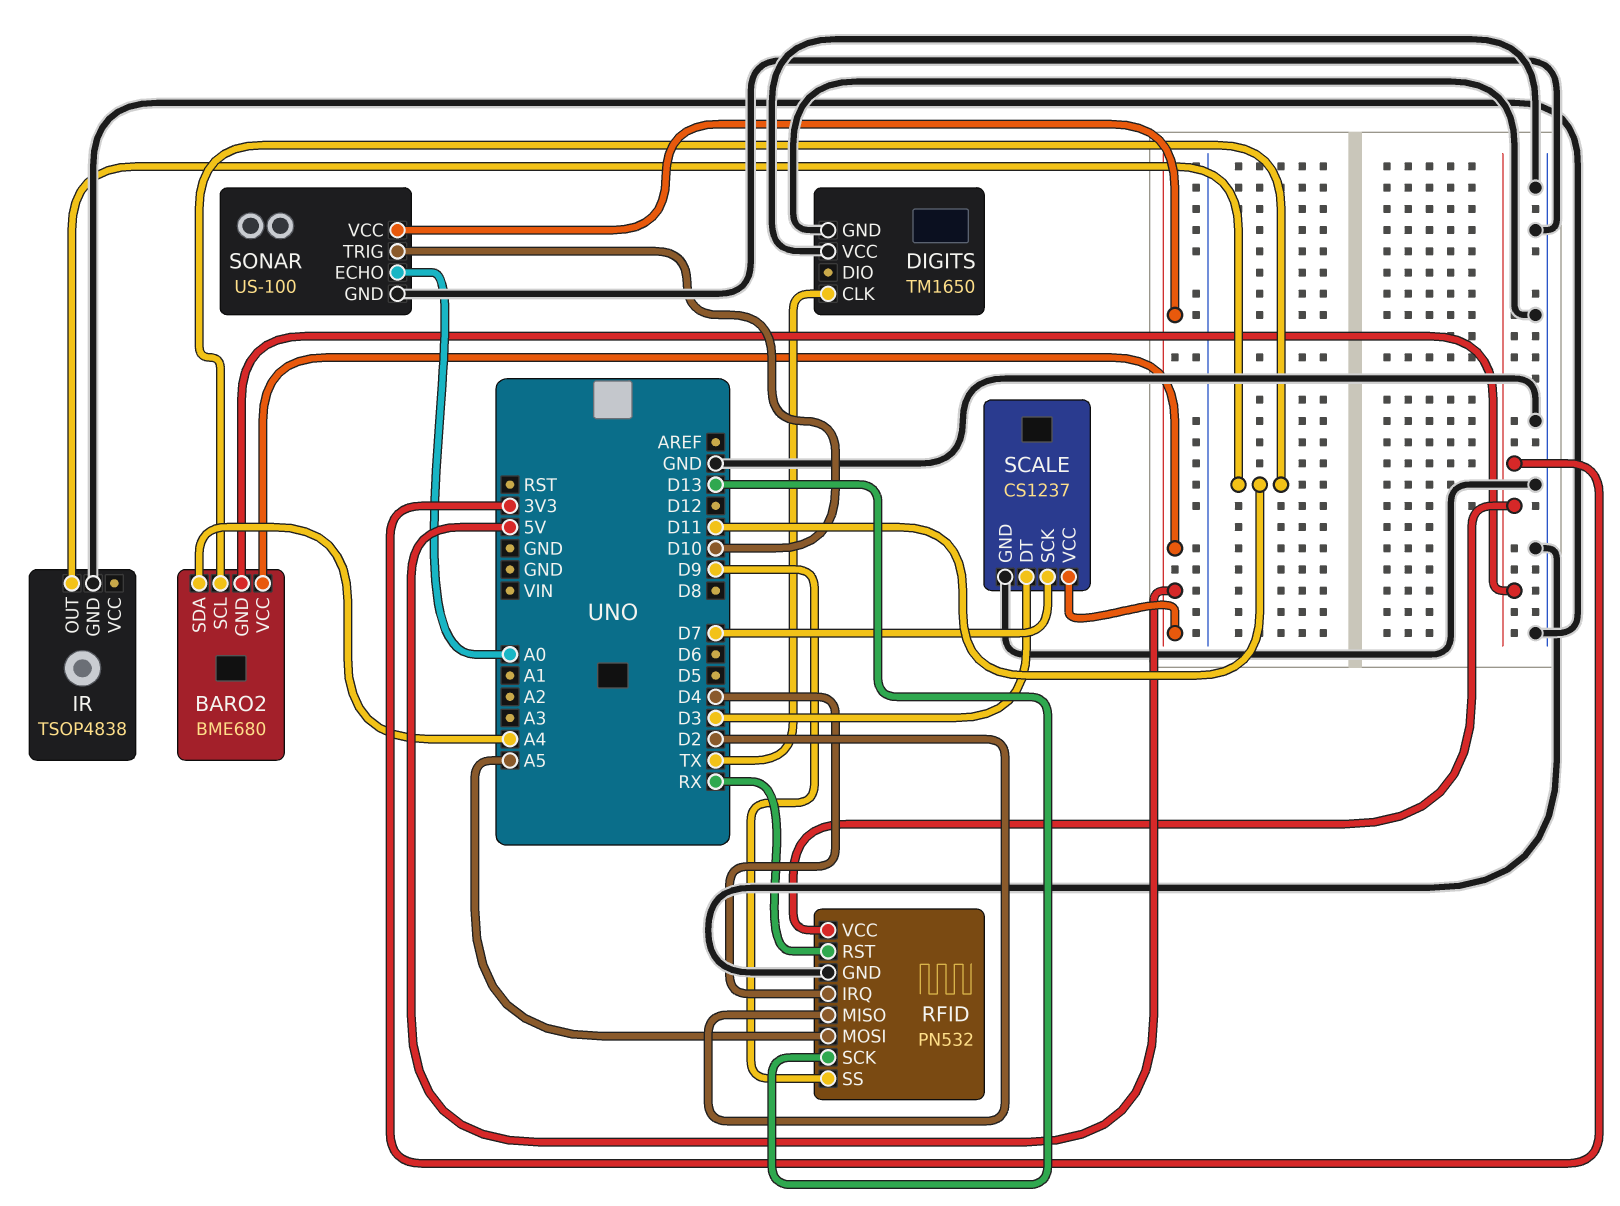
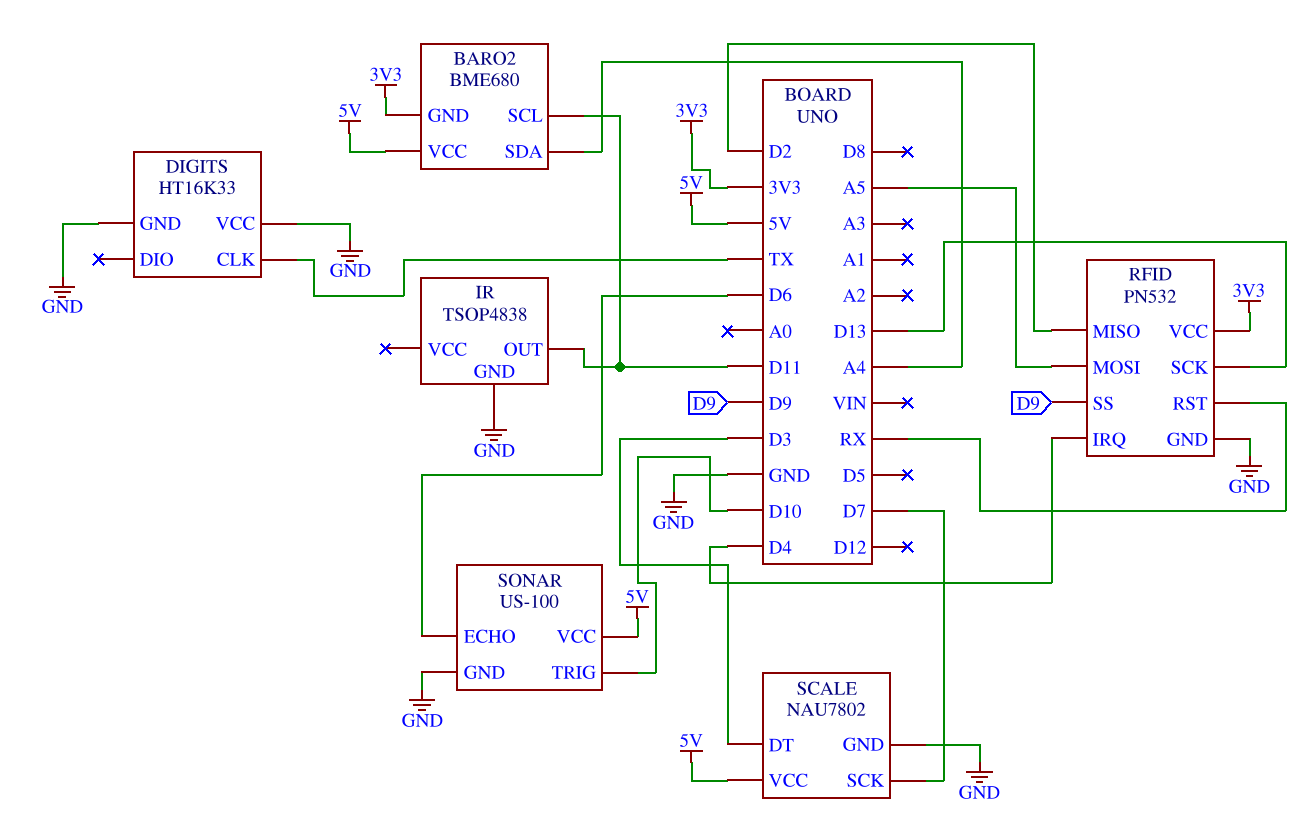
DIGITS: TM1650 -> HT16K33
SCALE: CS1237 -> NAU7802
SONAR pin ECHO: A0 -> D6

